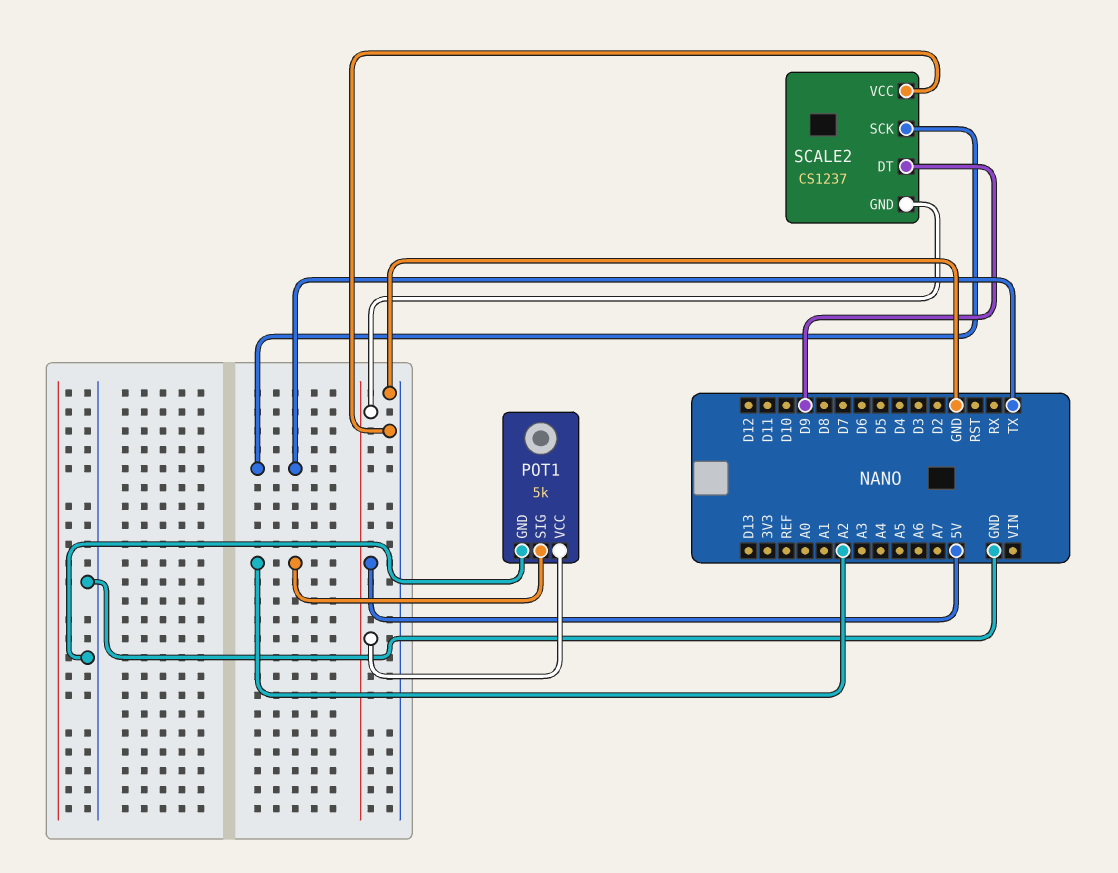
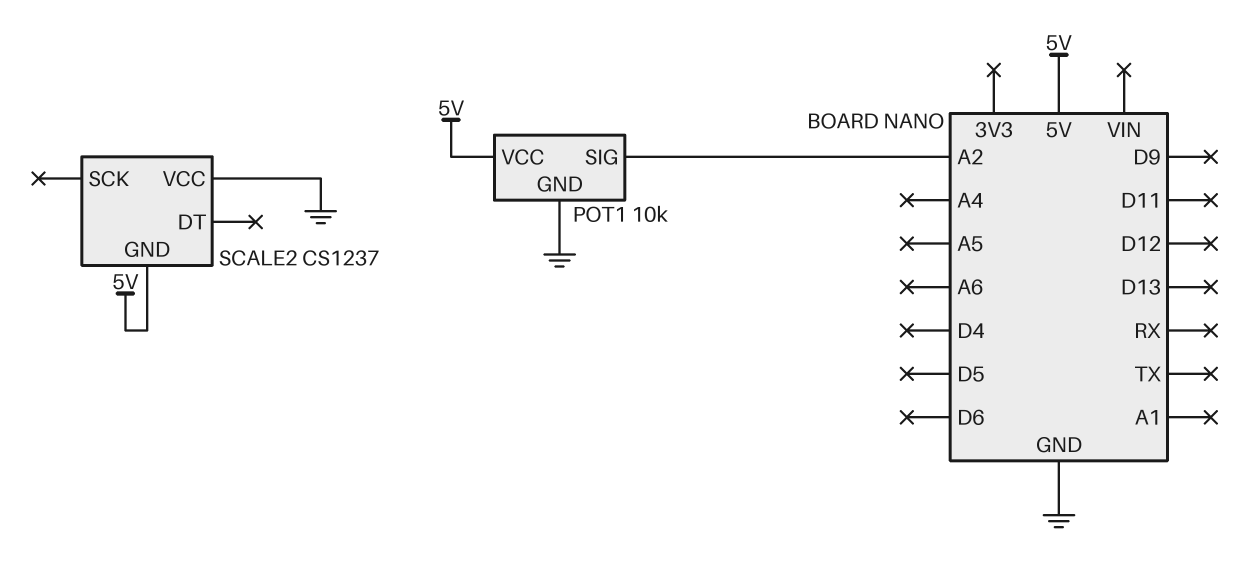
POT1: 5k -> 10k
SCALE2 pin DT: D9 -> none
SCALE2 pin SCK: TX -> none

